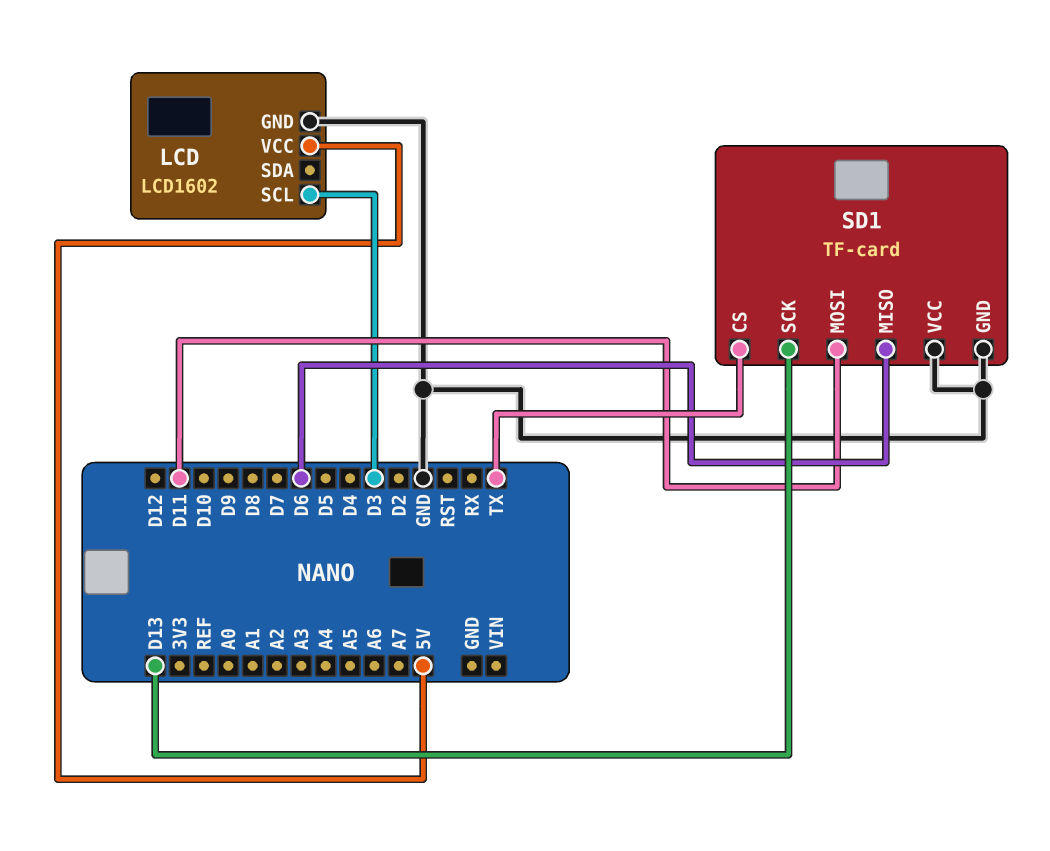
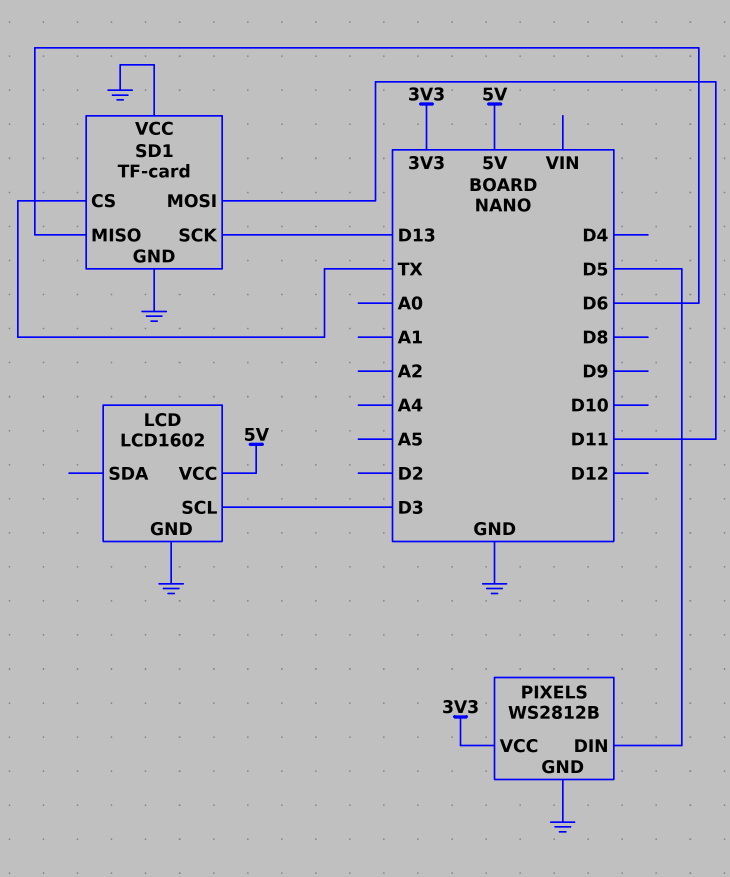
PIXELS: none -> WS2812B
PIXELS pin DIN: none -> D5
PIXELS pin GND: none -> GND
PIXELS pin VCC: none -> 3V3

